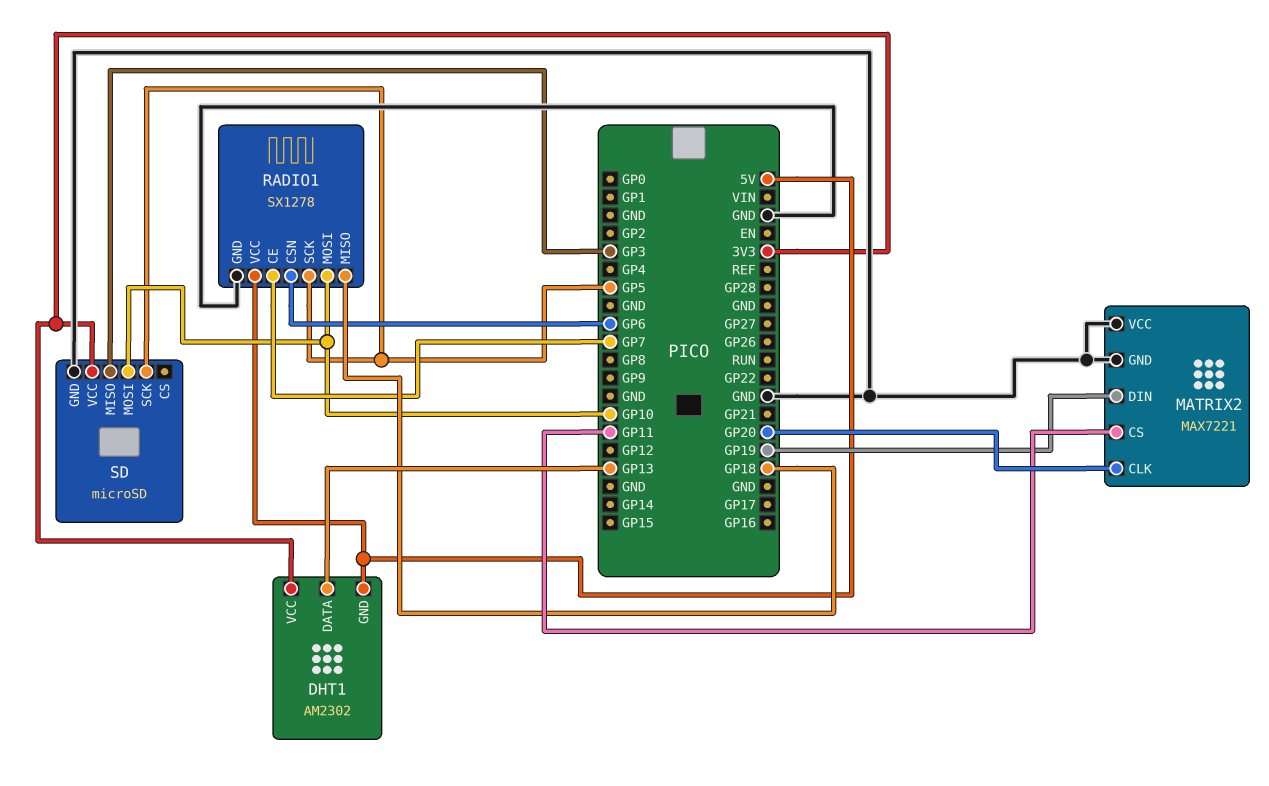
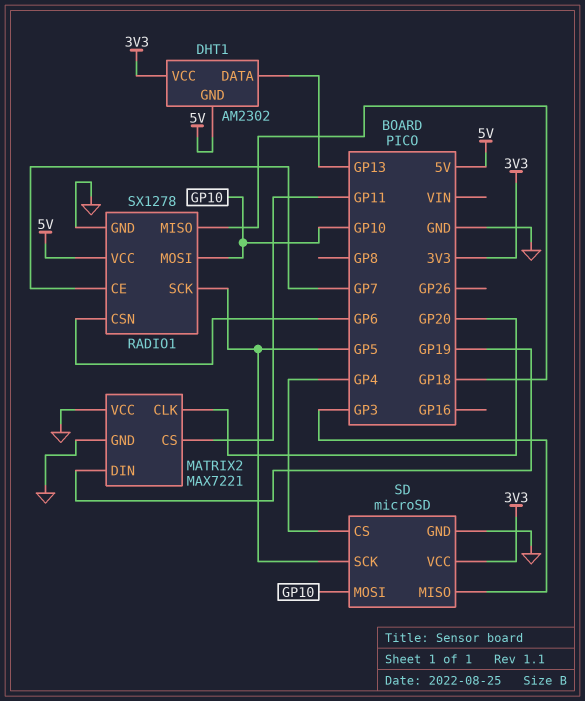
SD pin CS: none -> GP4

